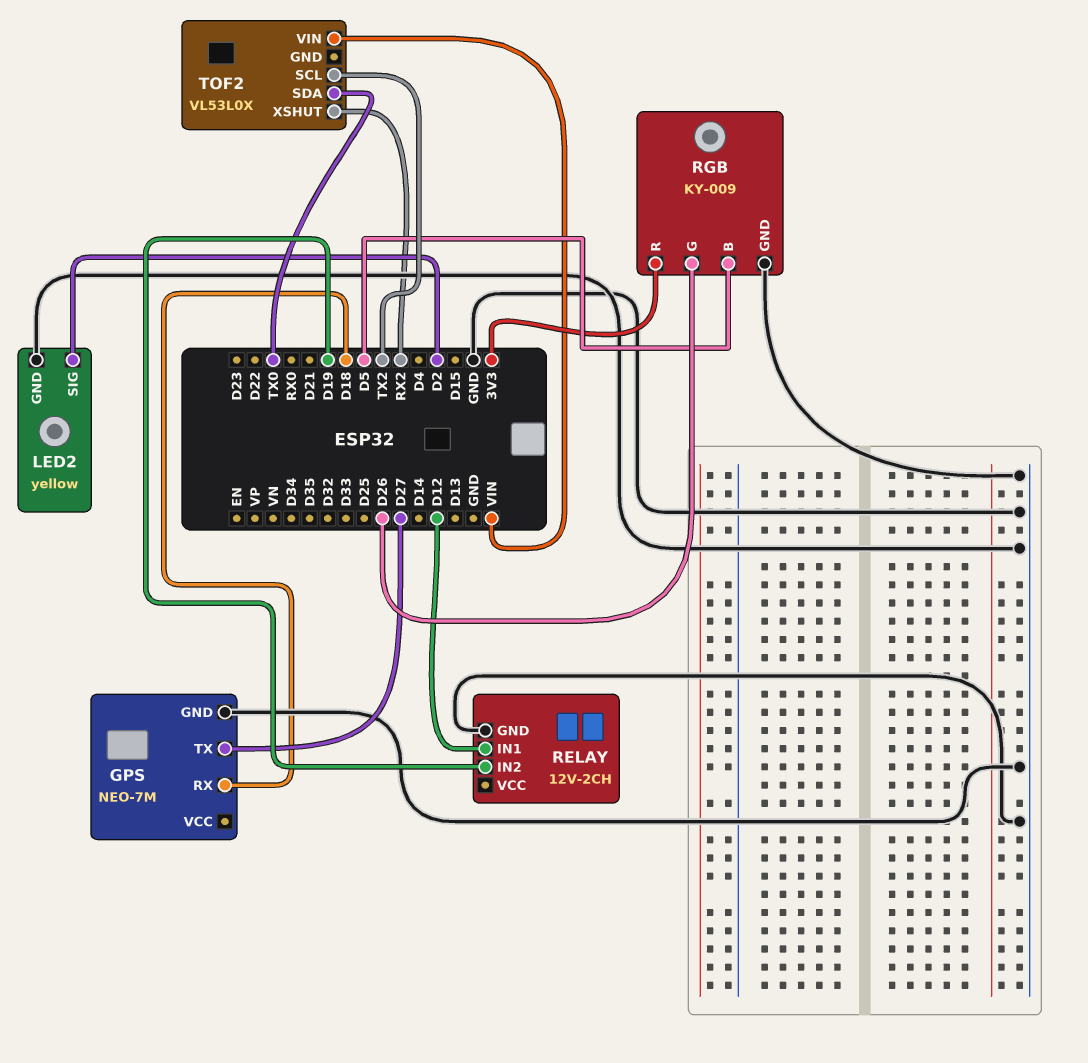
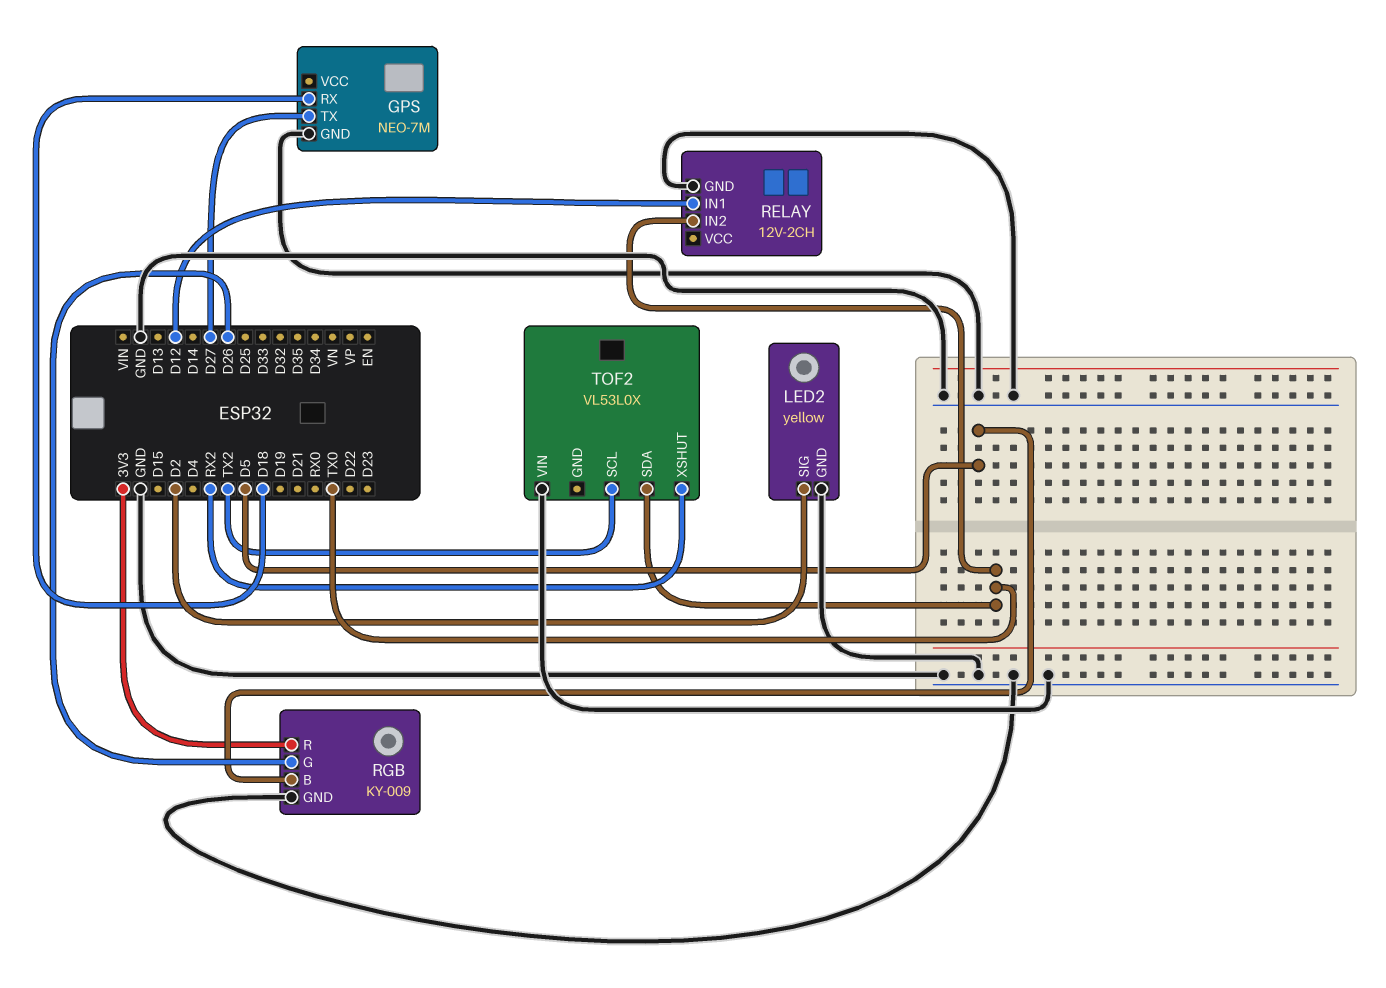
RELAY pin IN2: D19 -> TX0
TOF2 pin VIN: VIN -> GND

